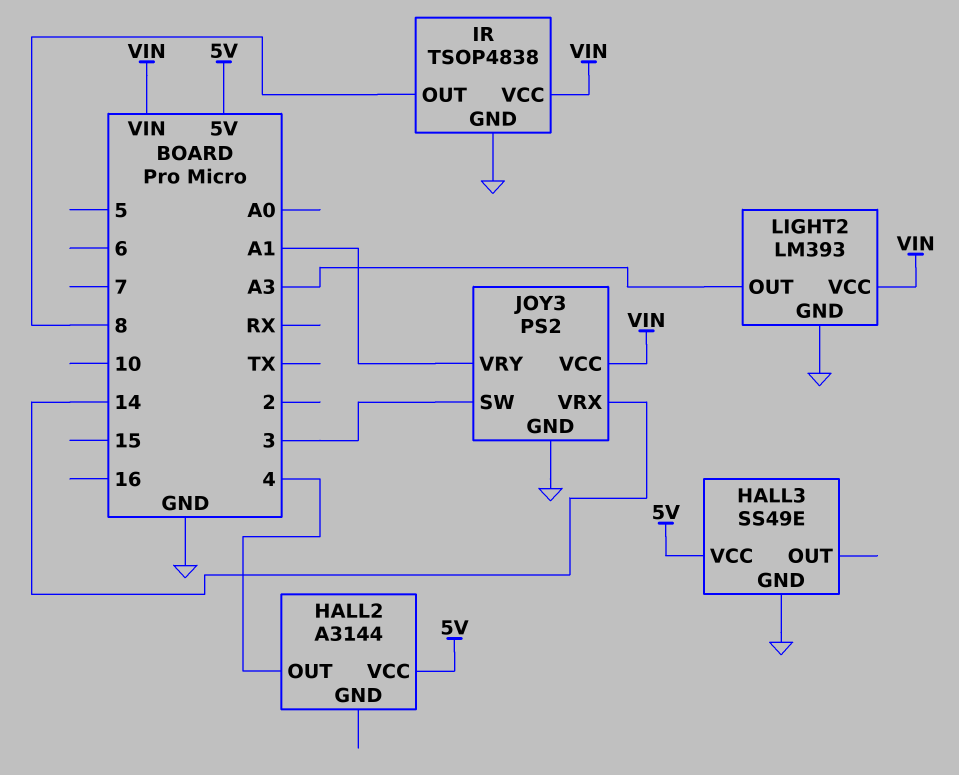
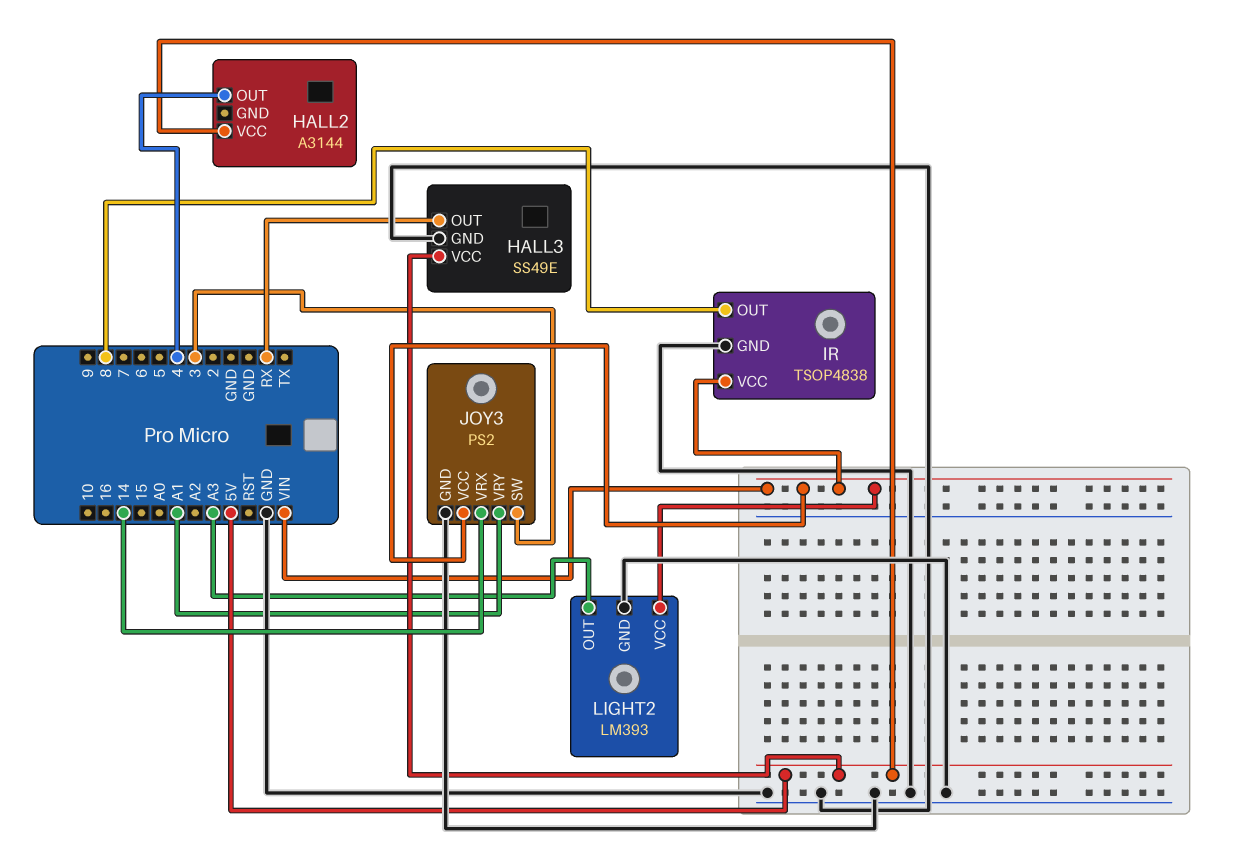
HALL3 pin OUT: none -> RX

